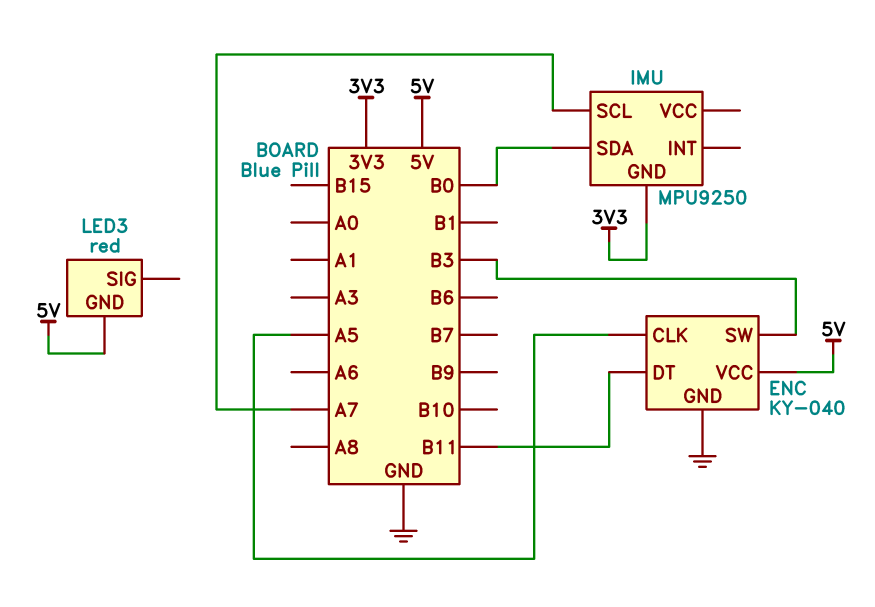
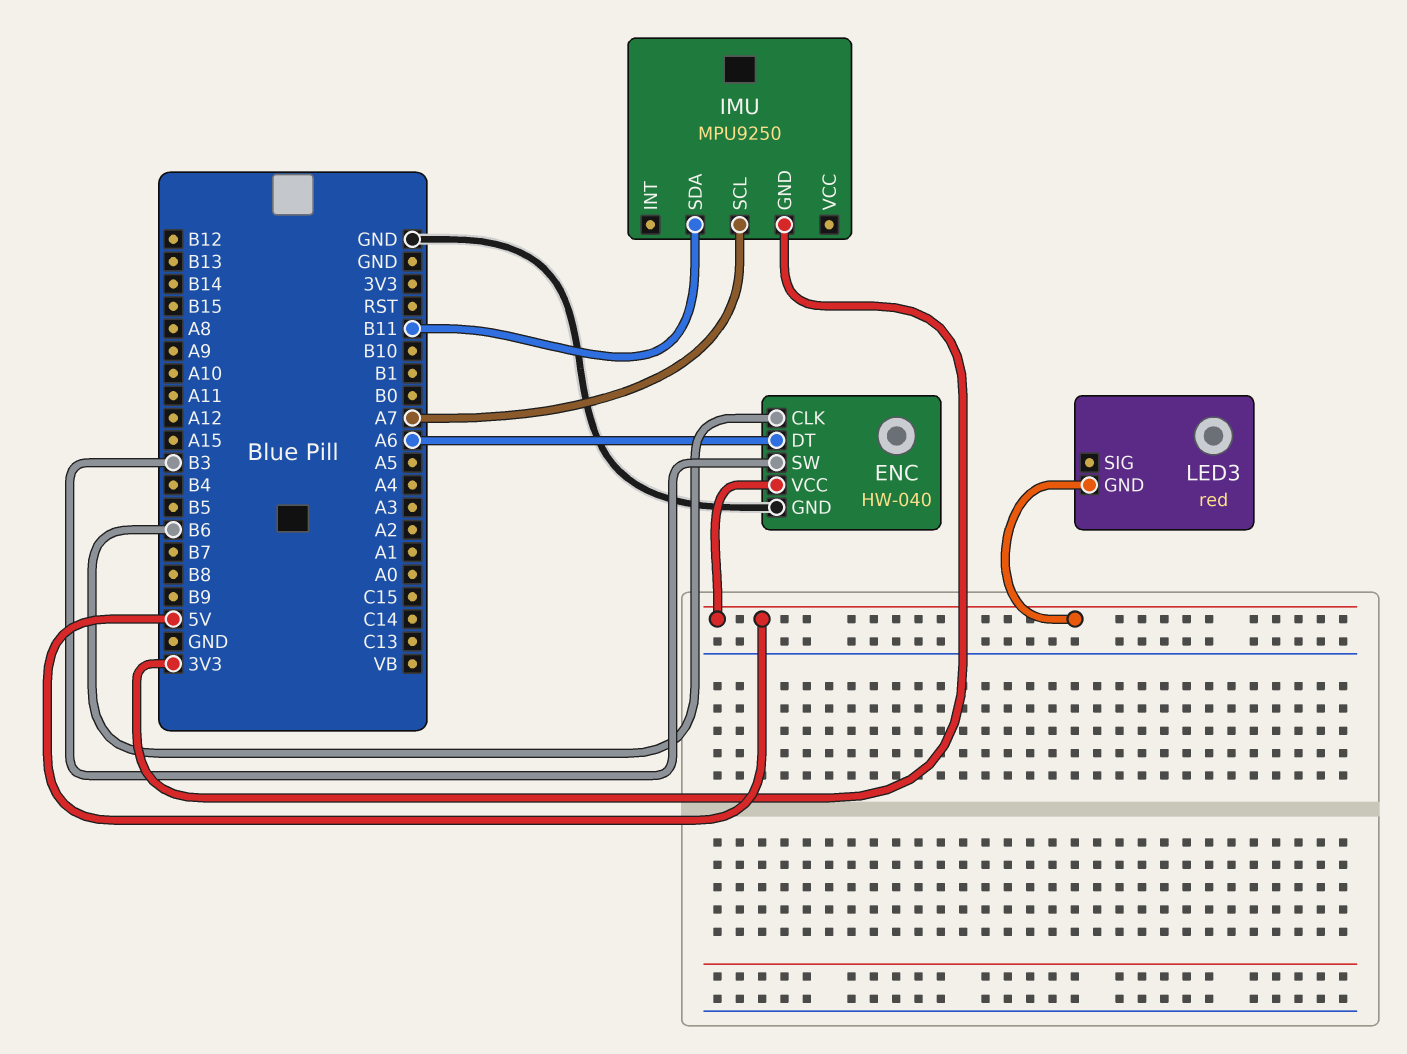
ENC: KY-040 -> HW-040
ENC pin CLK: A5 -> B6
ENC pin DT: B11 -> A6
IMU pin SDA: B0 -> B11

